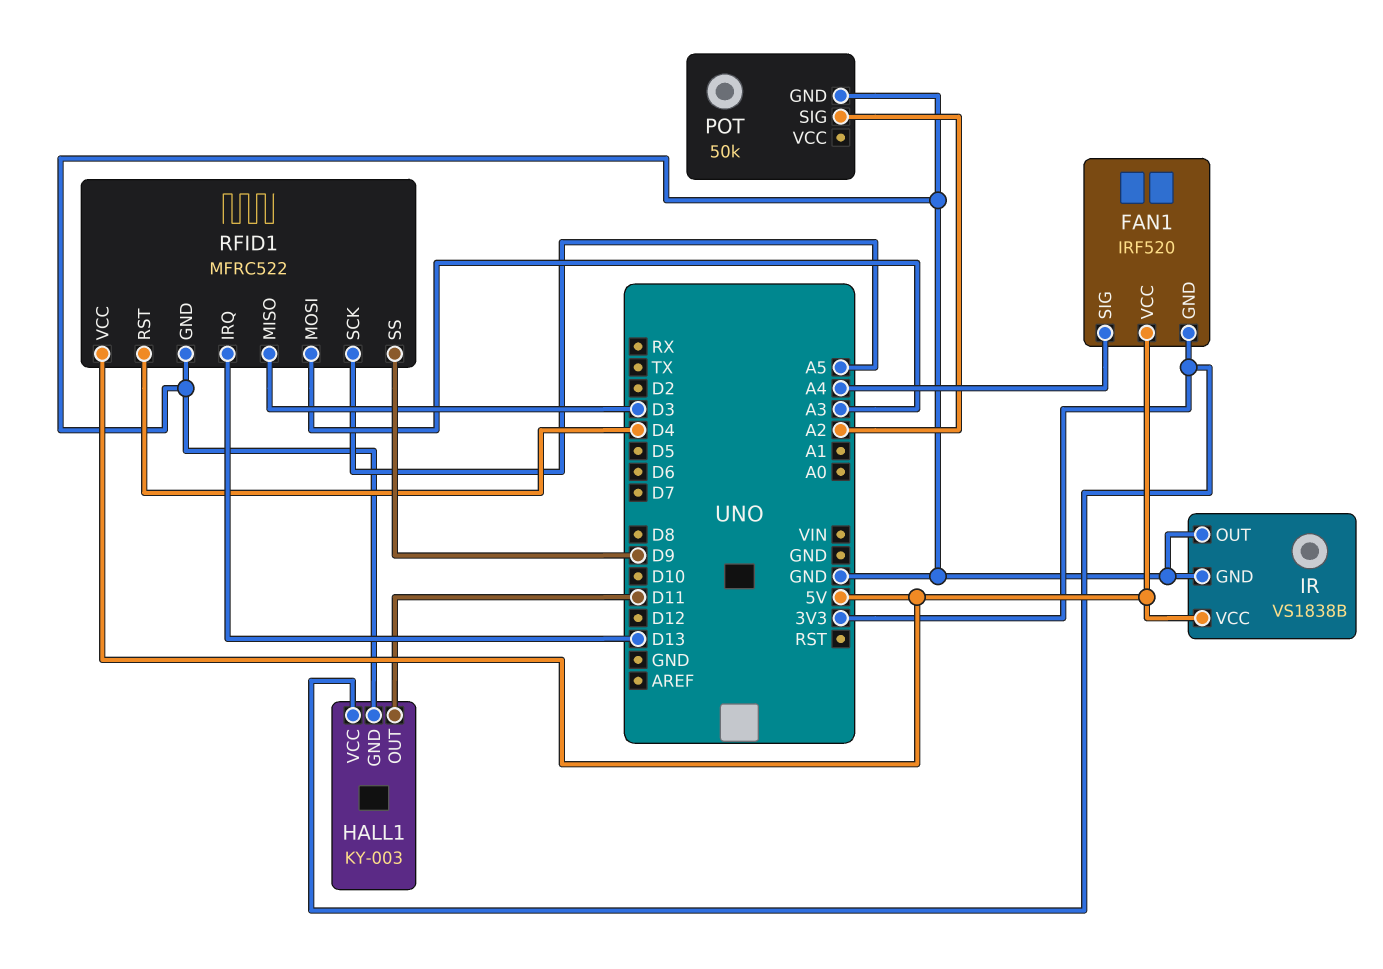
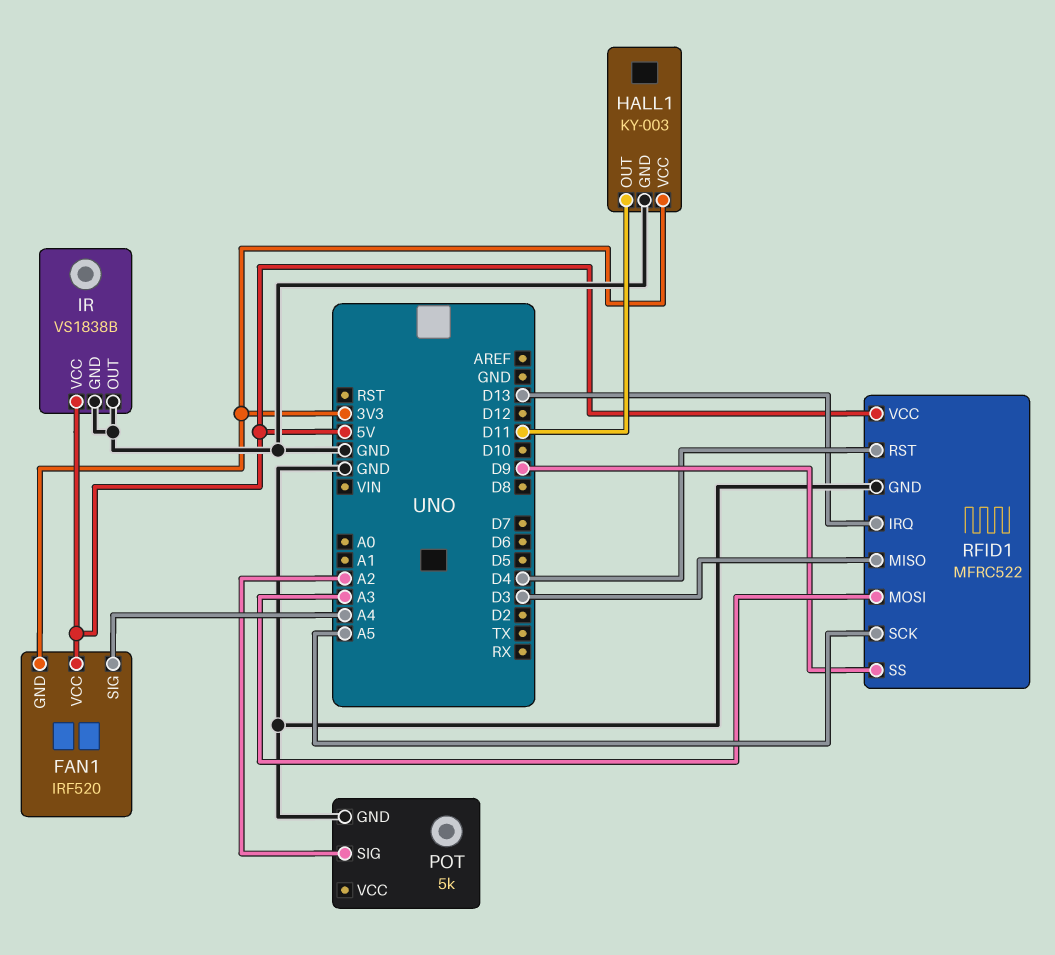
POT: 50k -> 5k

